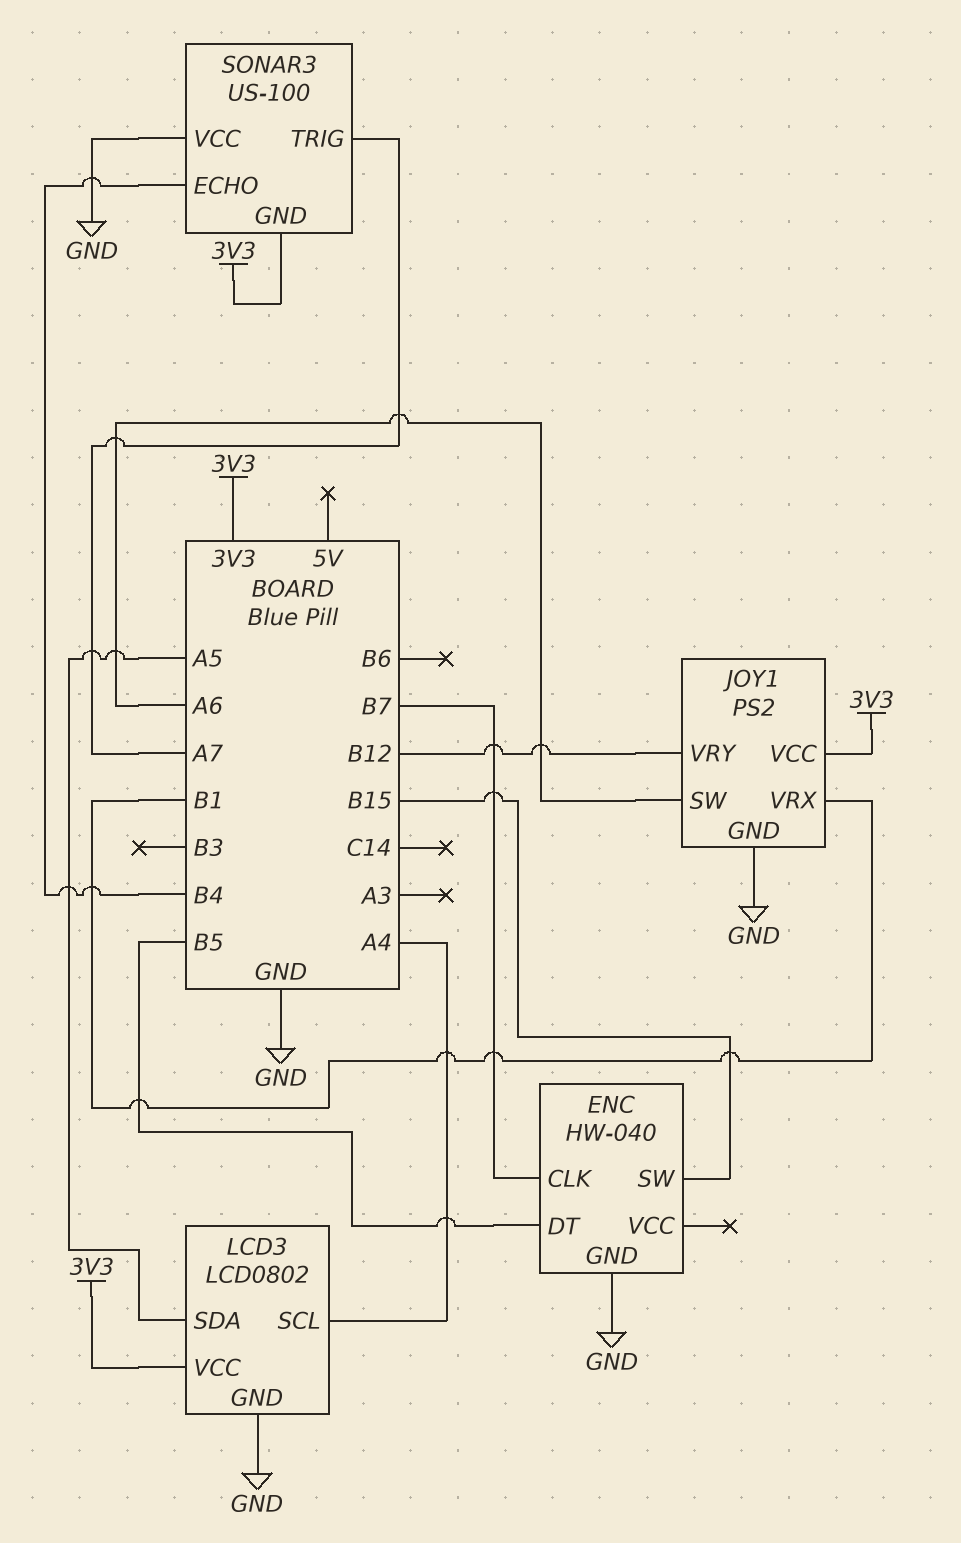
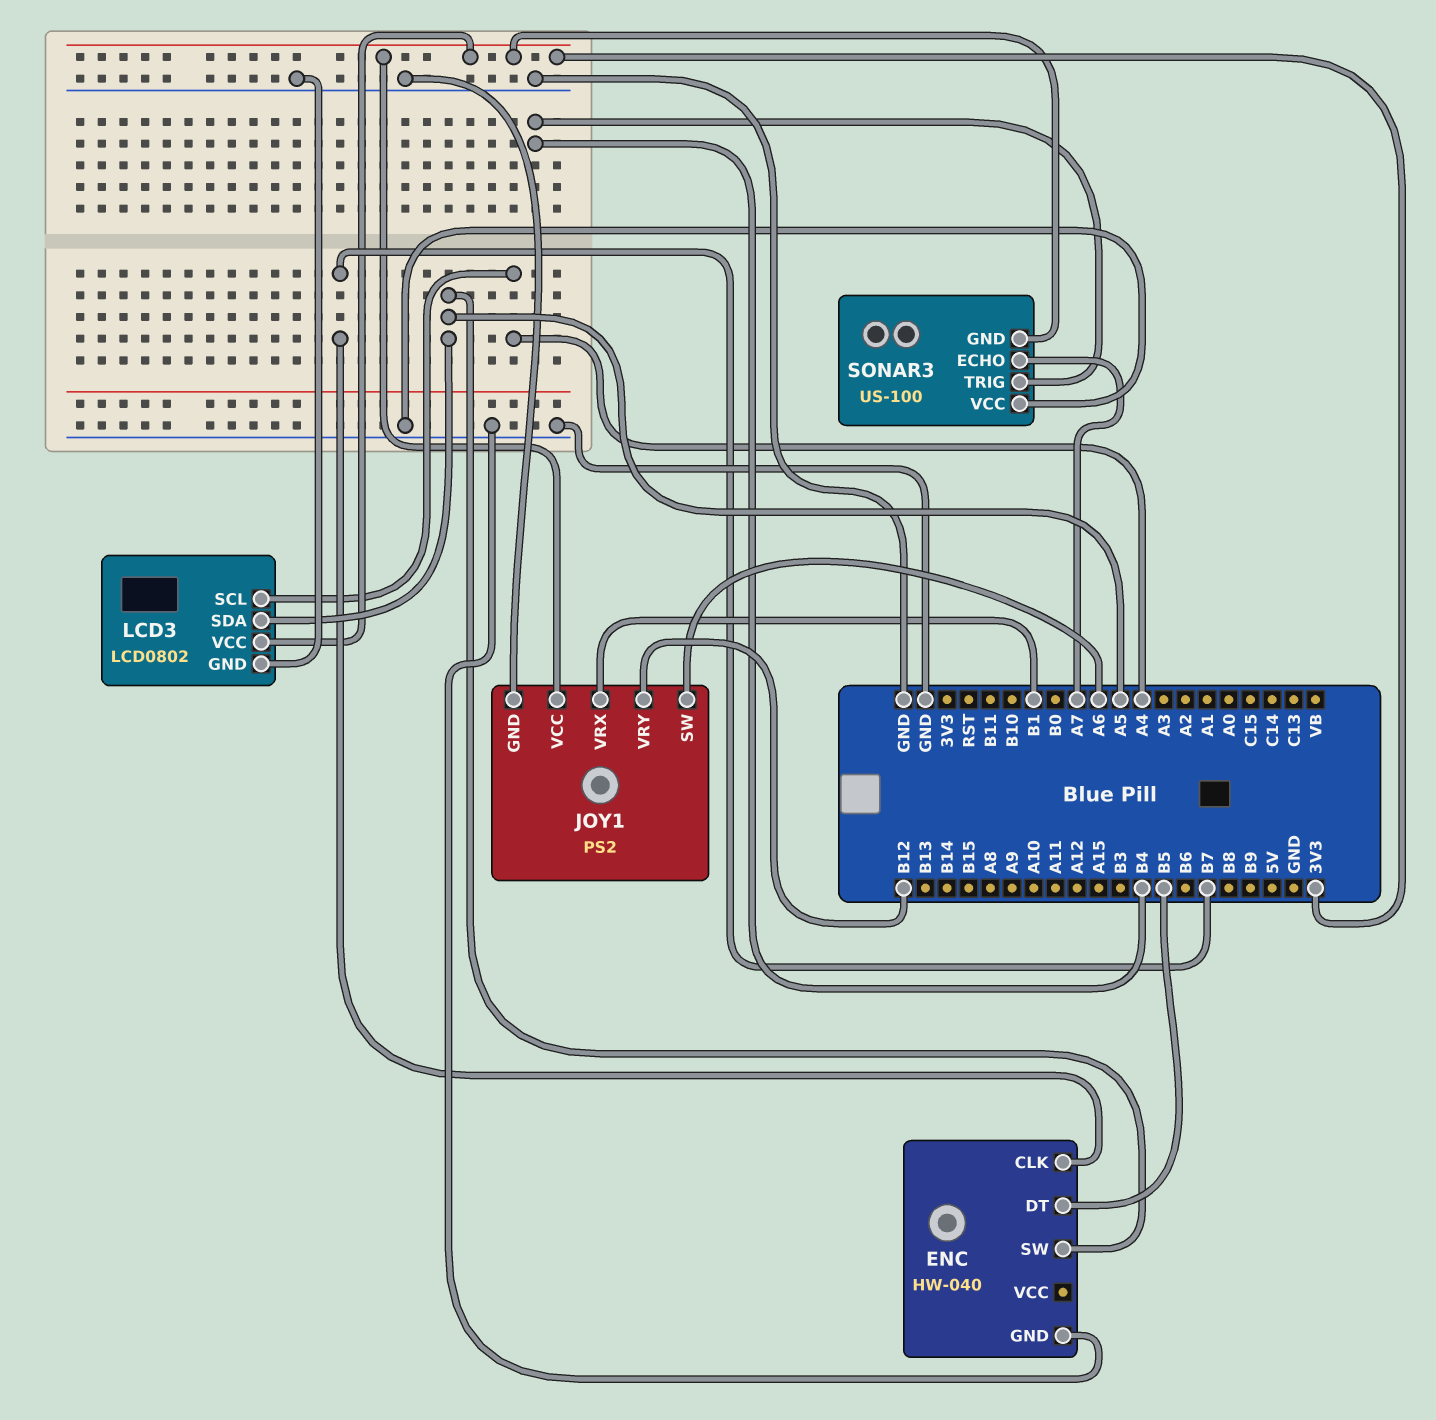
ENC pin SW: B15 -> A5
SONAR3 pin ECHO: B4 -> A7
SONAR3 pin TRIG: A7 -> B4

